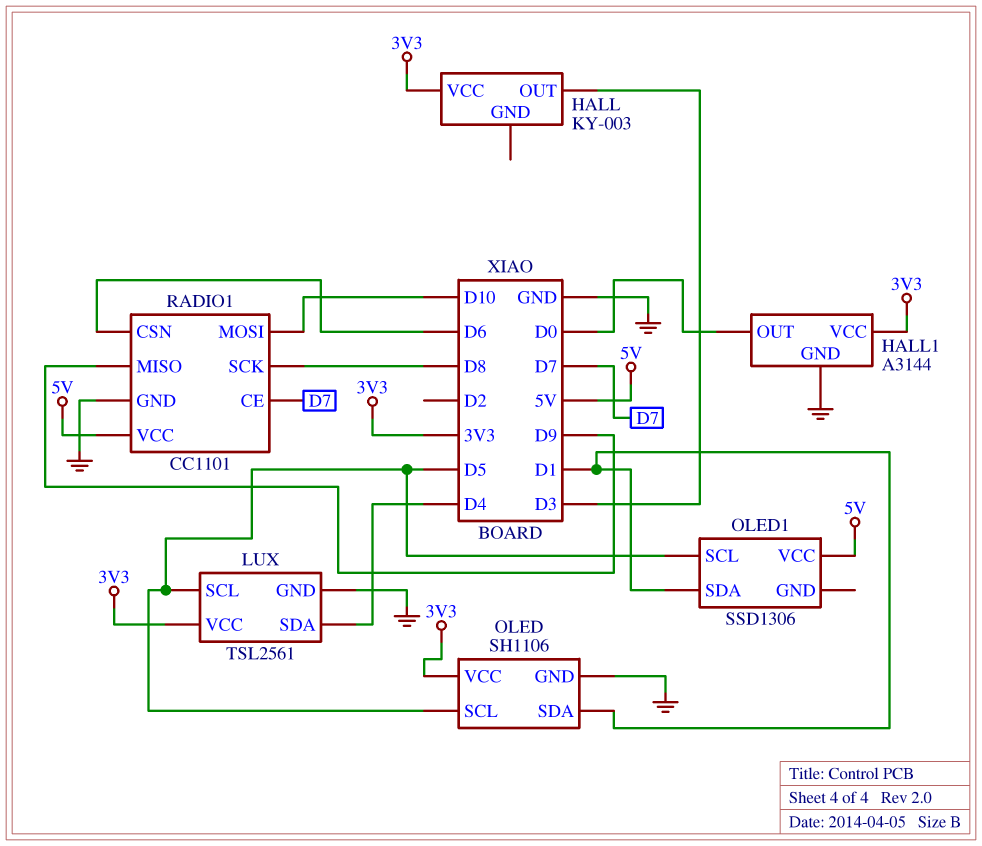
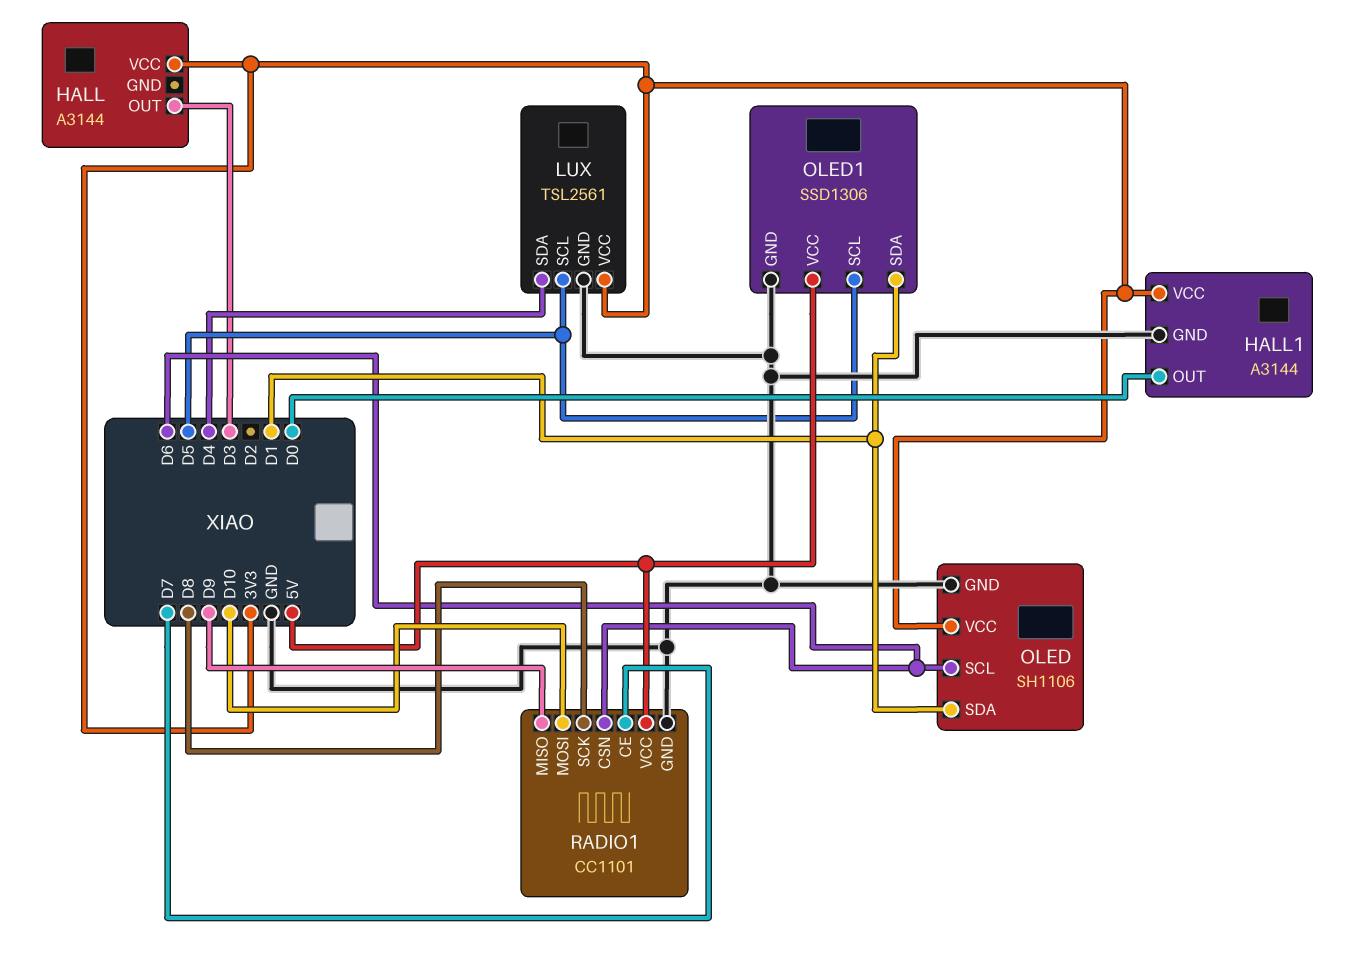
HALL: KY-003 -> A3144
OLED pin SCL: D5 -> D6
OLED1 pin GND: none -> GND

